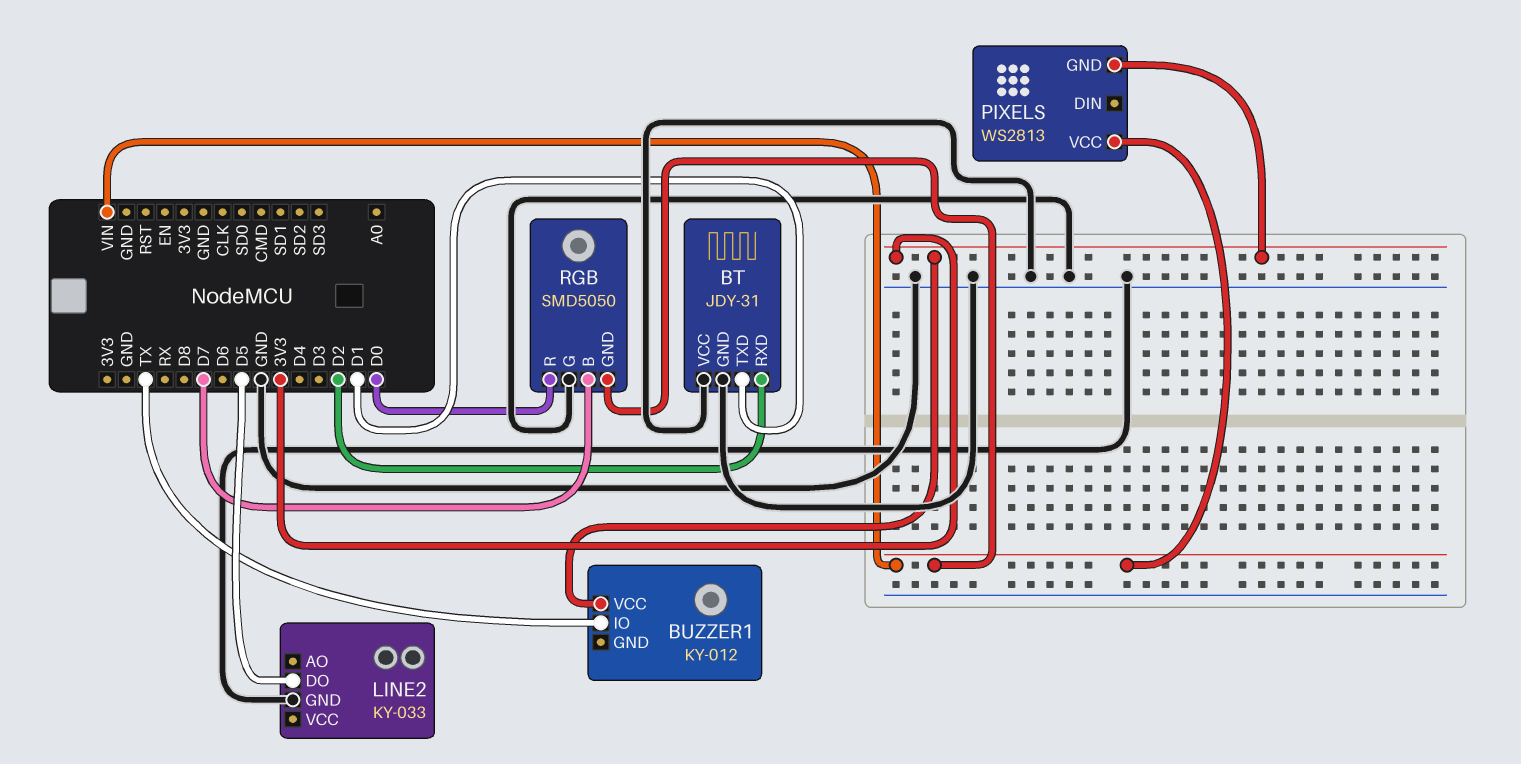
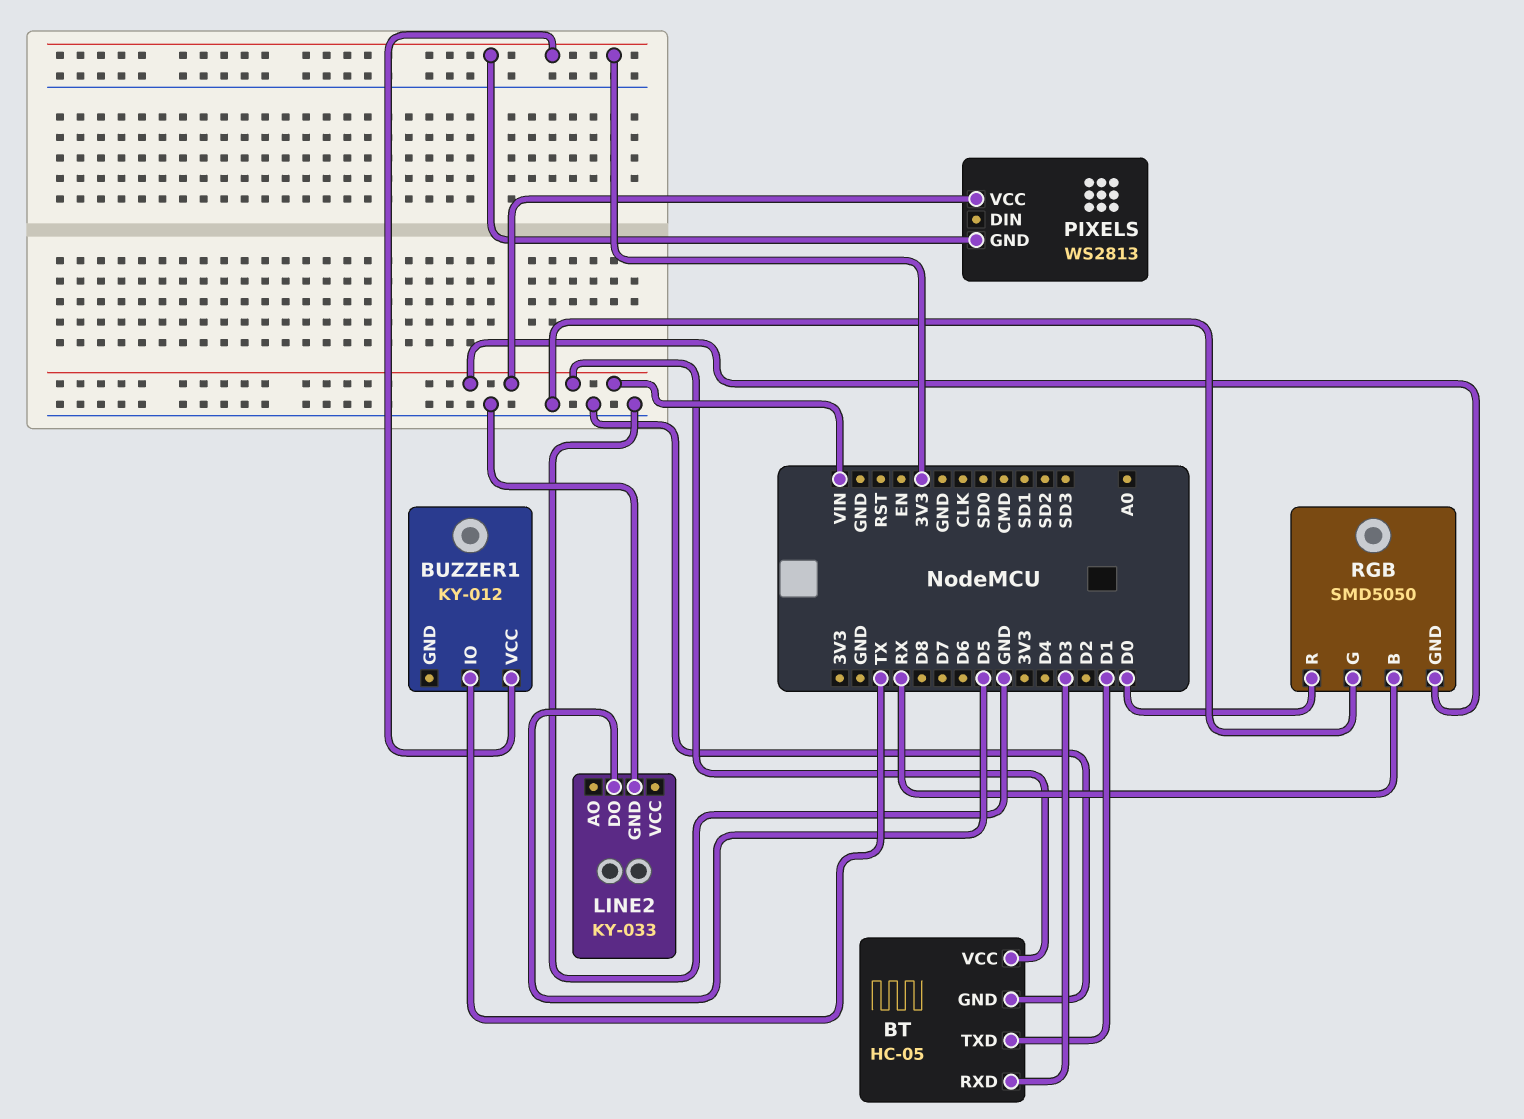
BT: JDY-31 -> HC-05
BT pin RXD: D2 -> D3
BT pin VCC: GND -> VIN
RGB pin B: D7 -> RX

